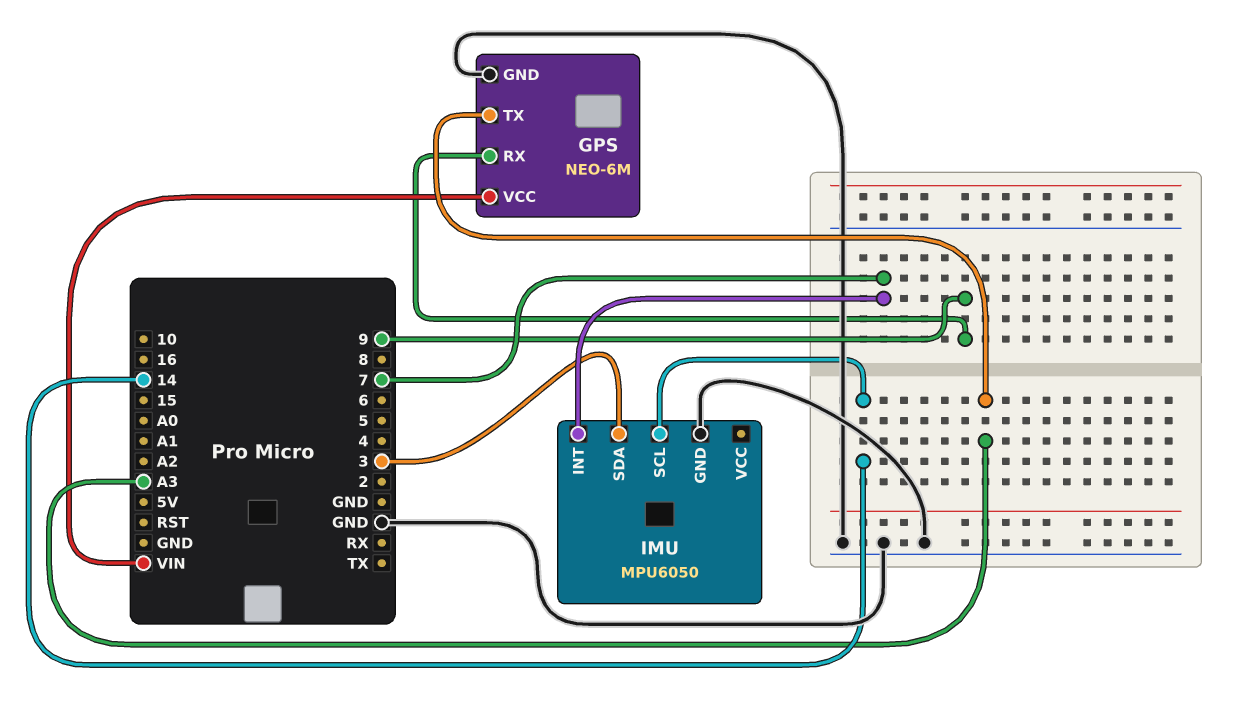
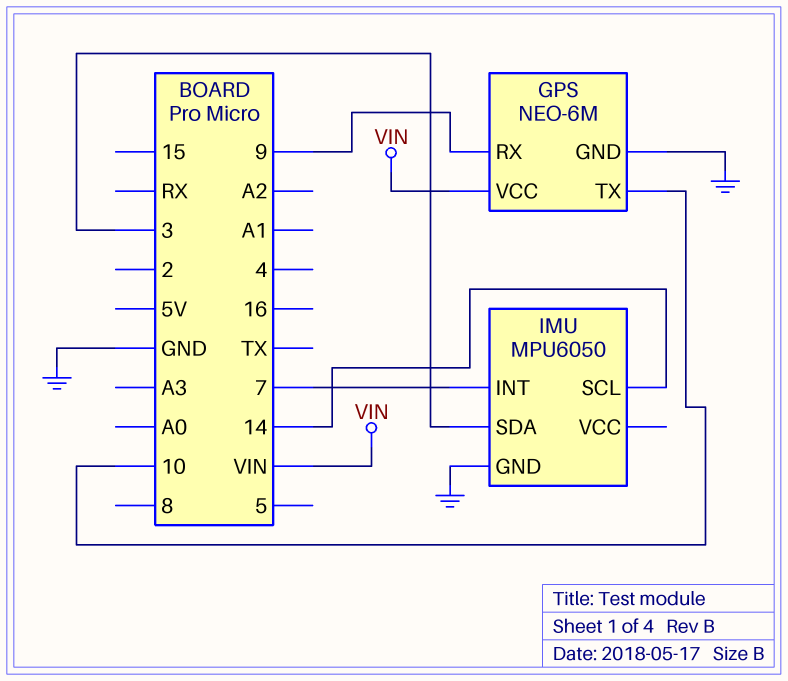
GPS pin TX: A3 -> 10

